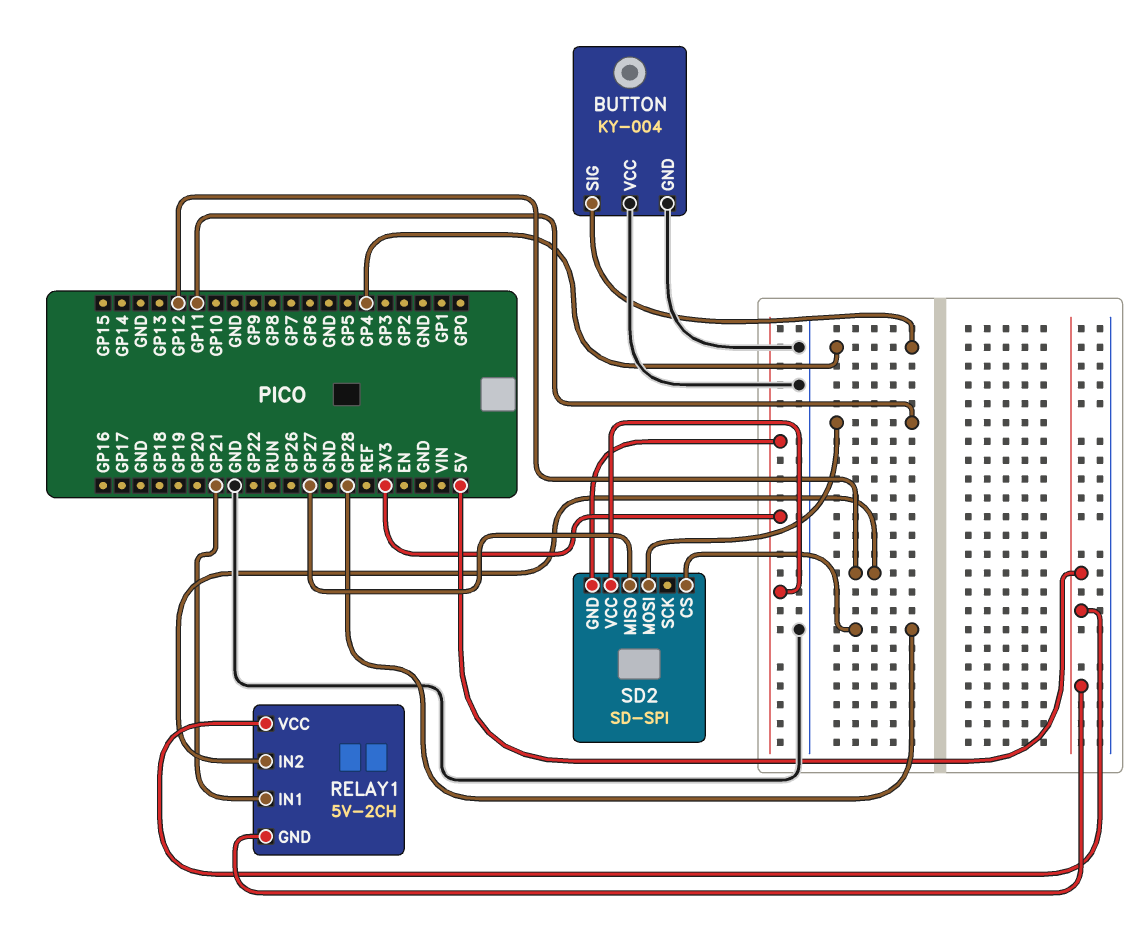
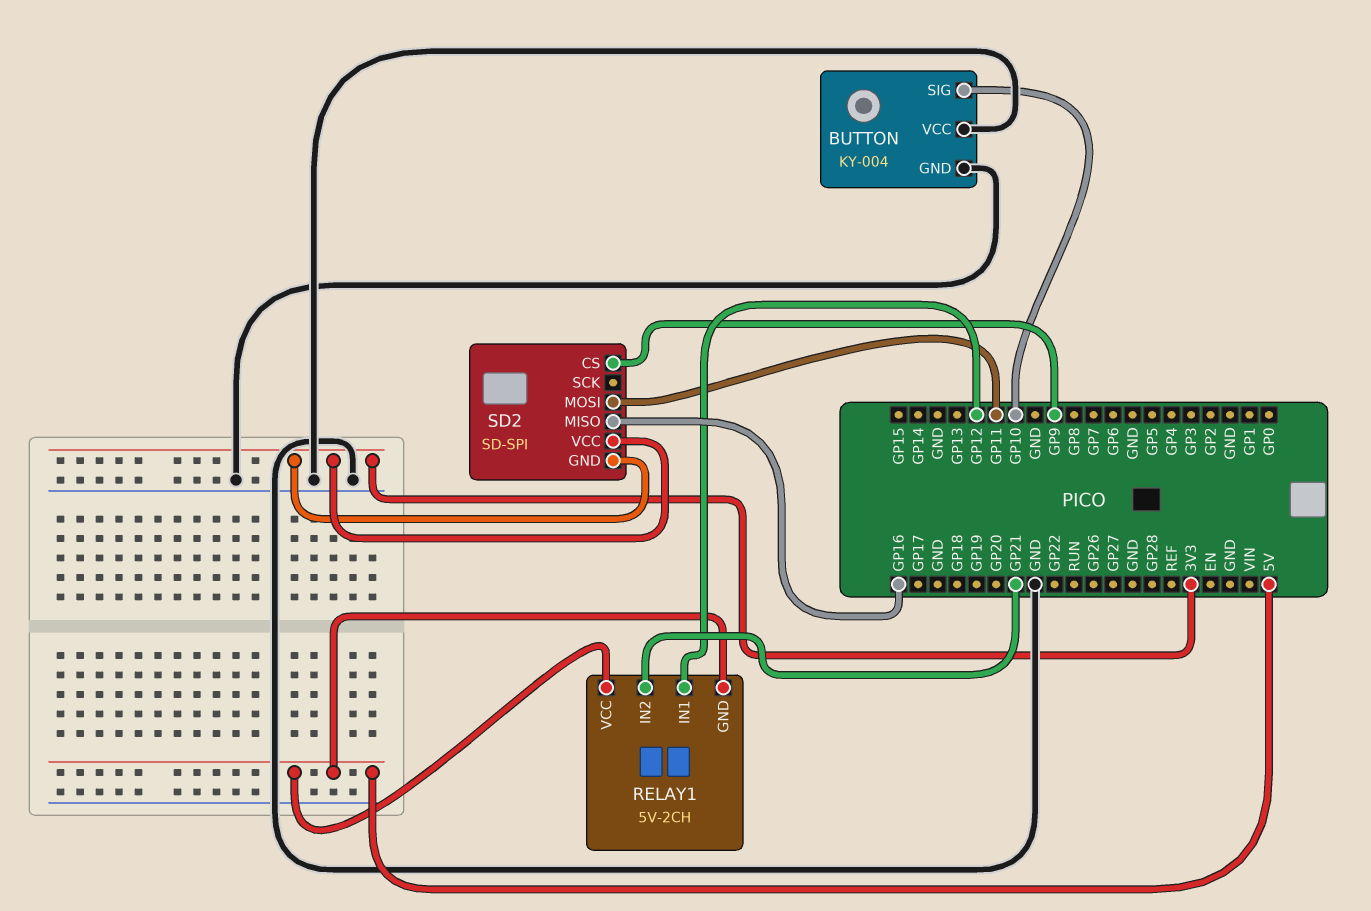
BUTTON pin SIG: GP4 -> GP10
RELAY1 pin IN1: GP21 -> GP12
RELAY1 pin IN2: GP12 -> GP21
SD2 pin CS: GP28 -> GP9
SD2 pin MISO: GP27 -> GP16

